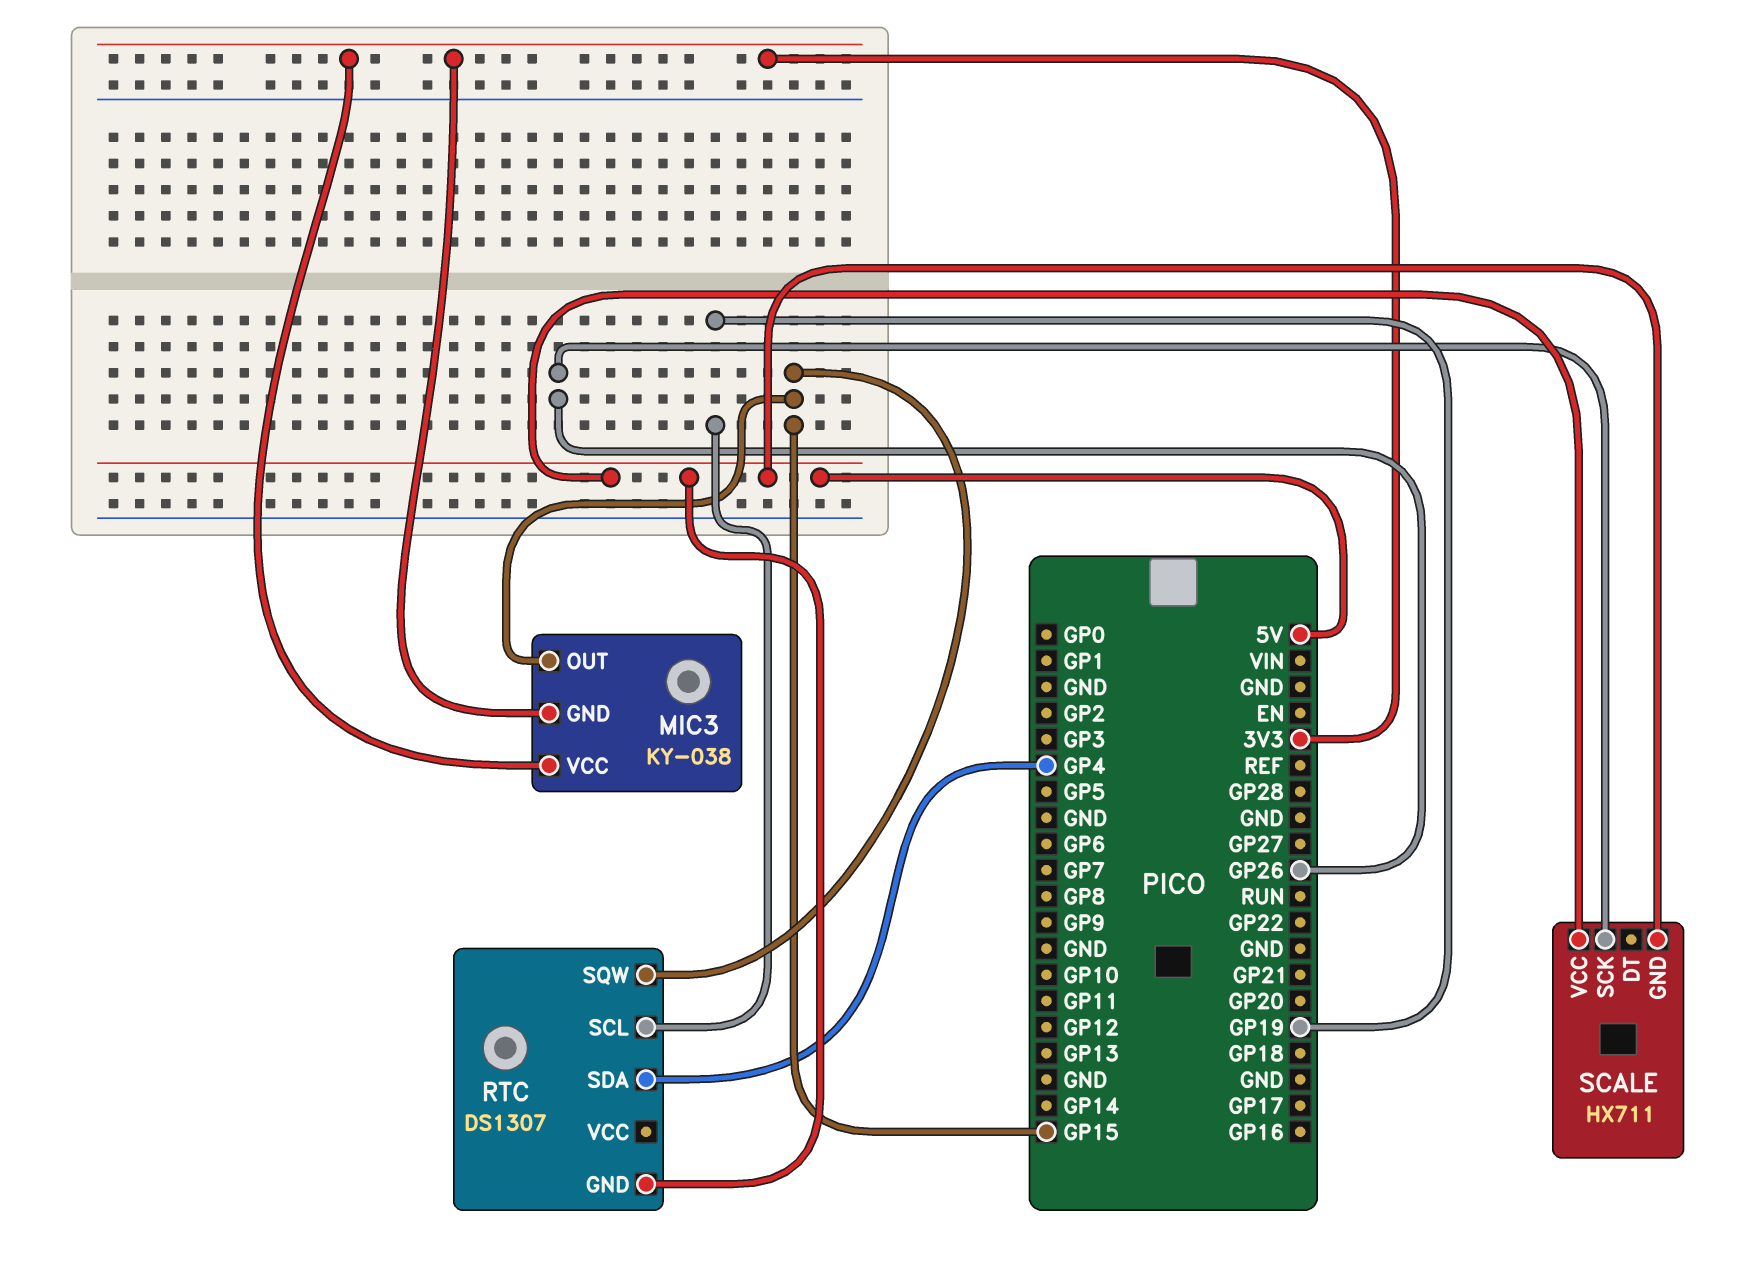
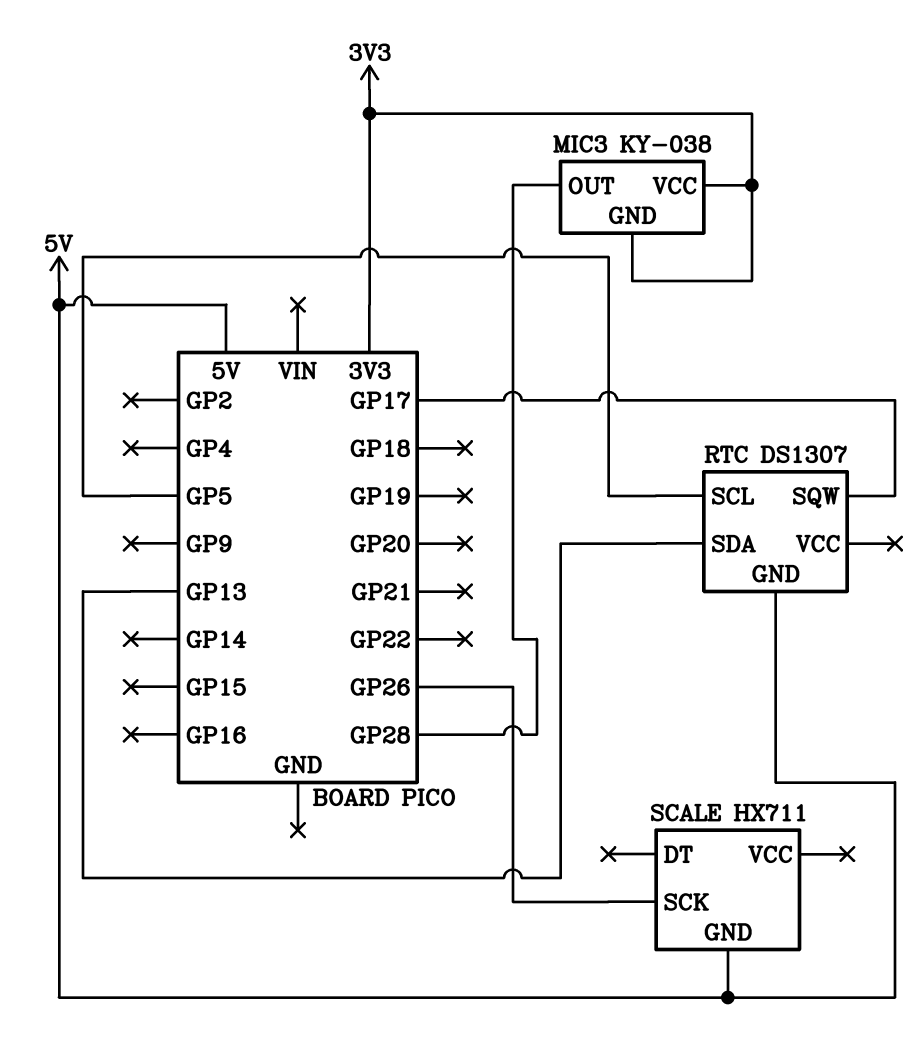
MIC3 pin OUT: GP15 -> GP28
RTC pin SCL: GP19 -> GP5
RTC pin SDA: GP4 -> GP13
RTC pin SQW: GP15 -> GP17
SCALE pin VCC: 5V -> none

